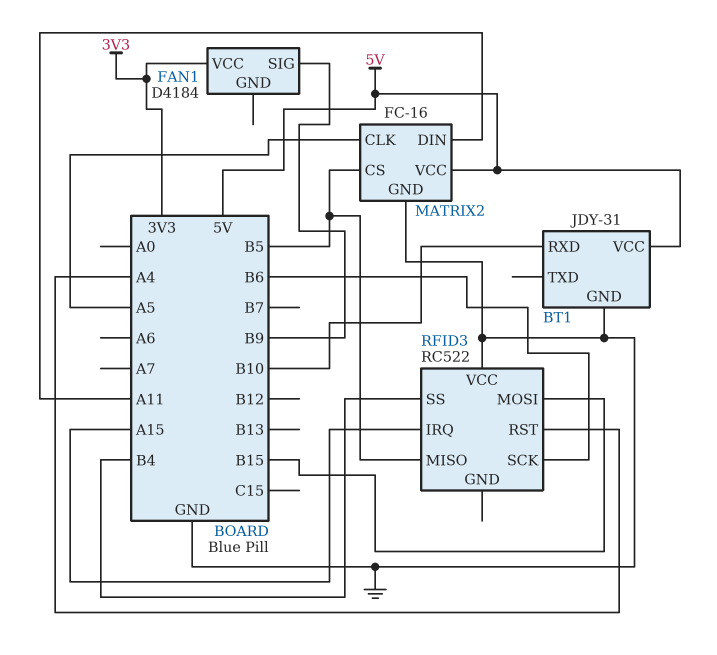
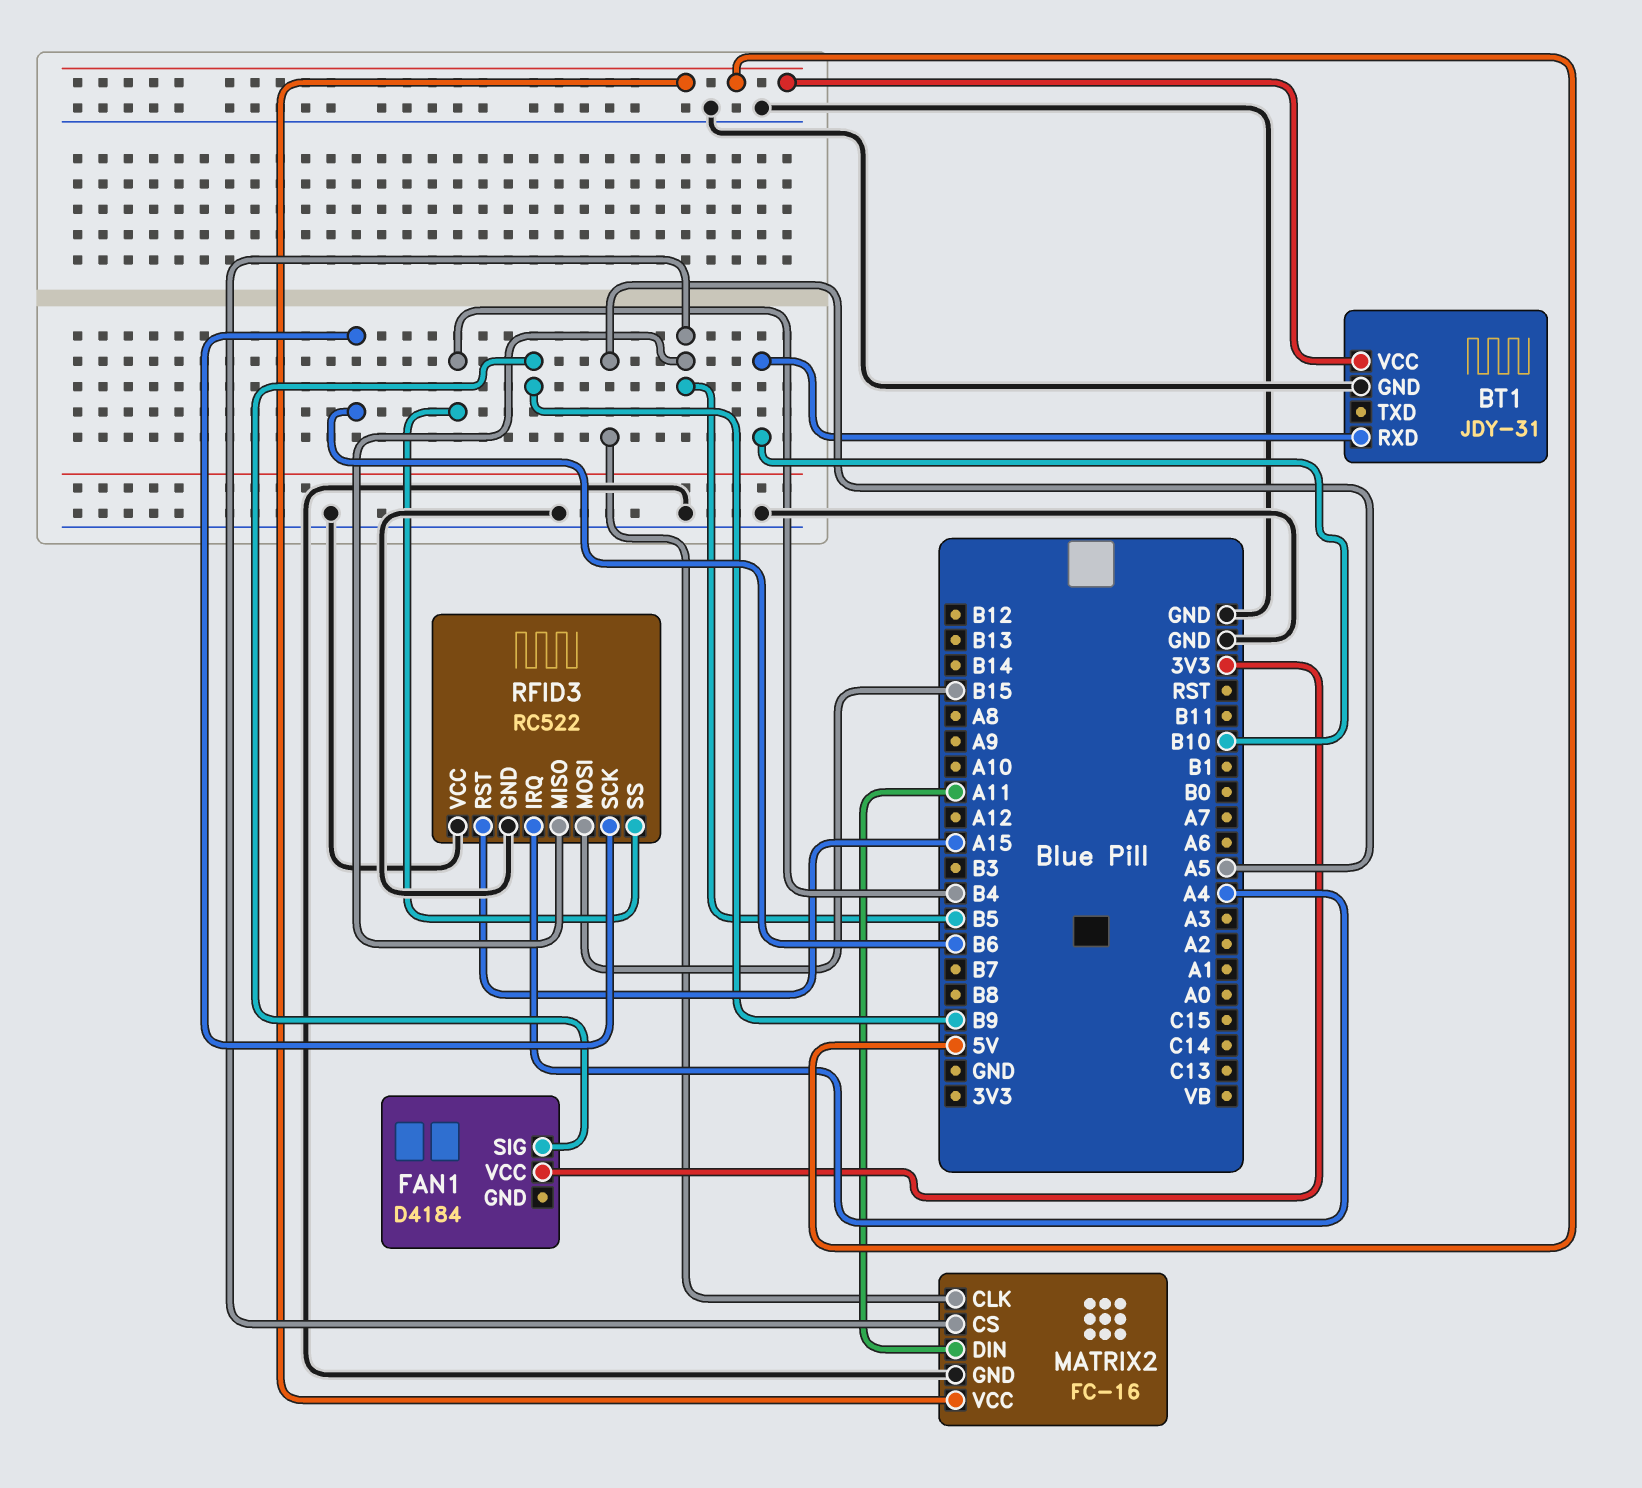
RFID3 pin GND: none -> GND
RFID3 pin IRQ: A15 -> A4
RFID3 pin RST: A4 -> A15

